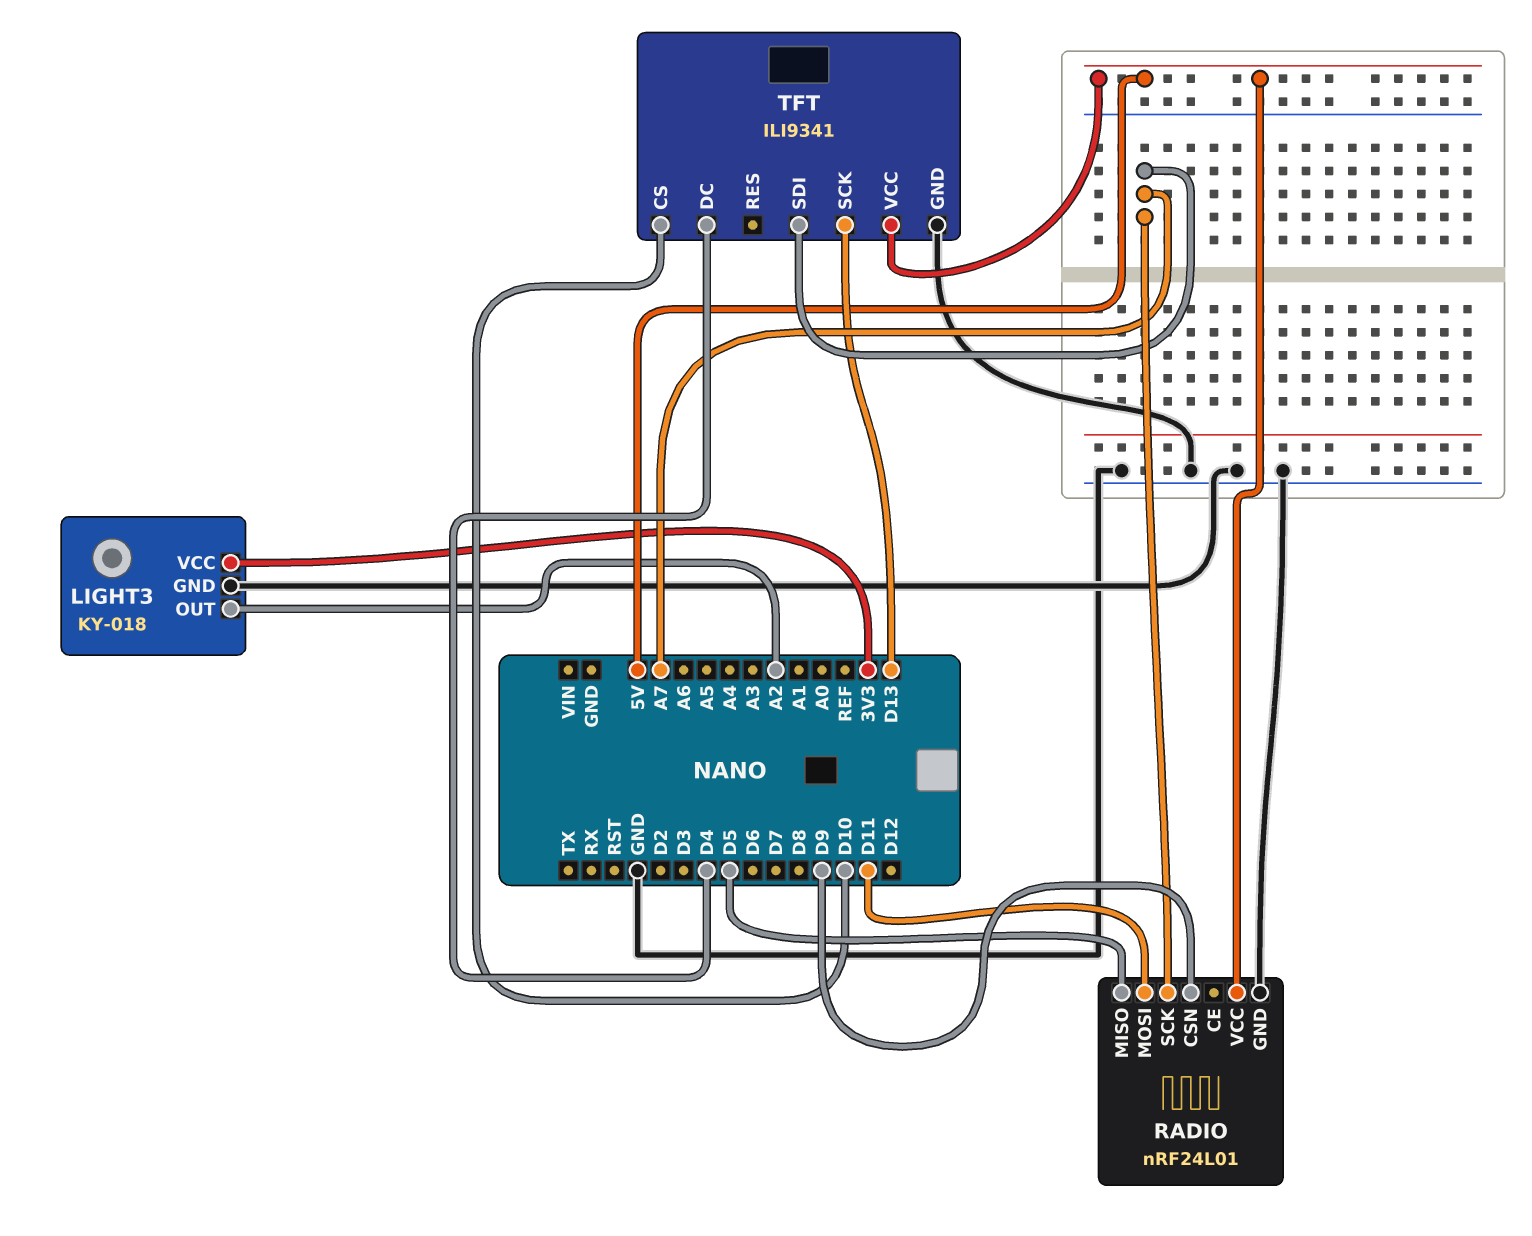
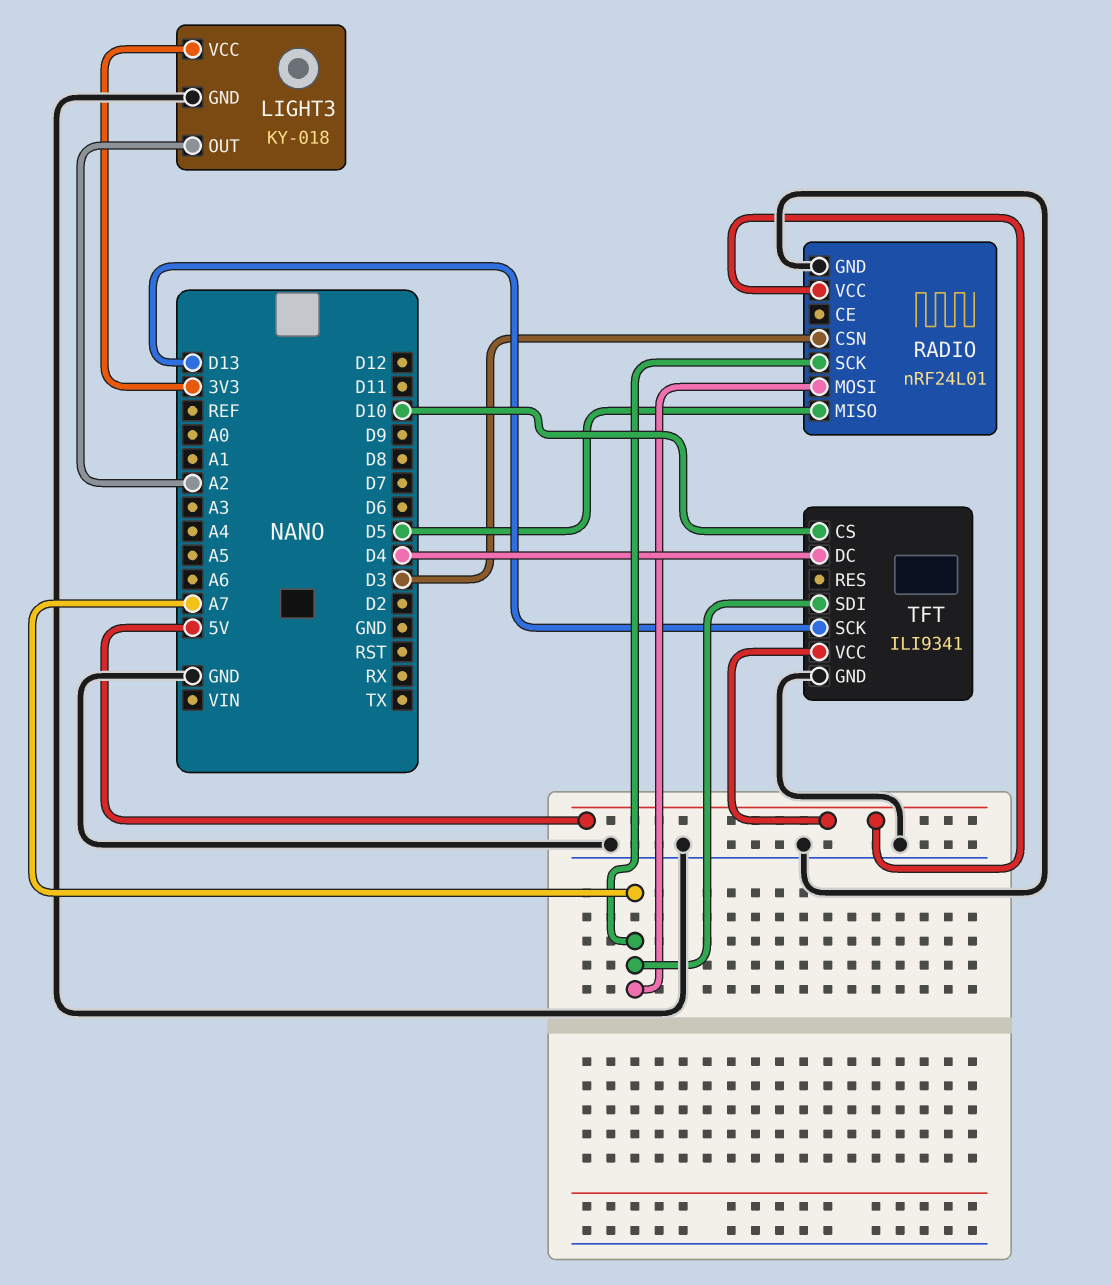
RADIO pin CSN: D9 -> D3
RADIO pin MOSI: D11 -> A7

